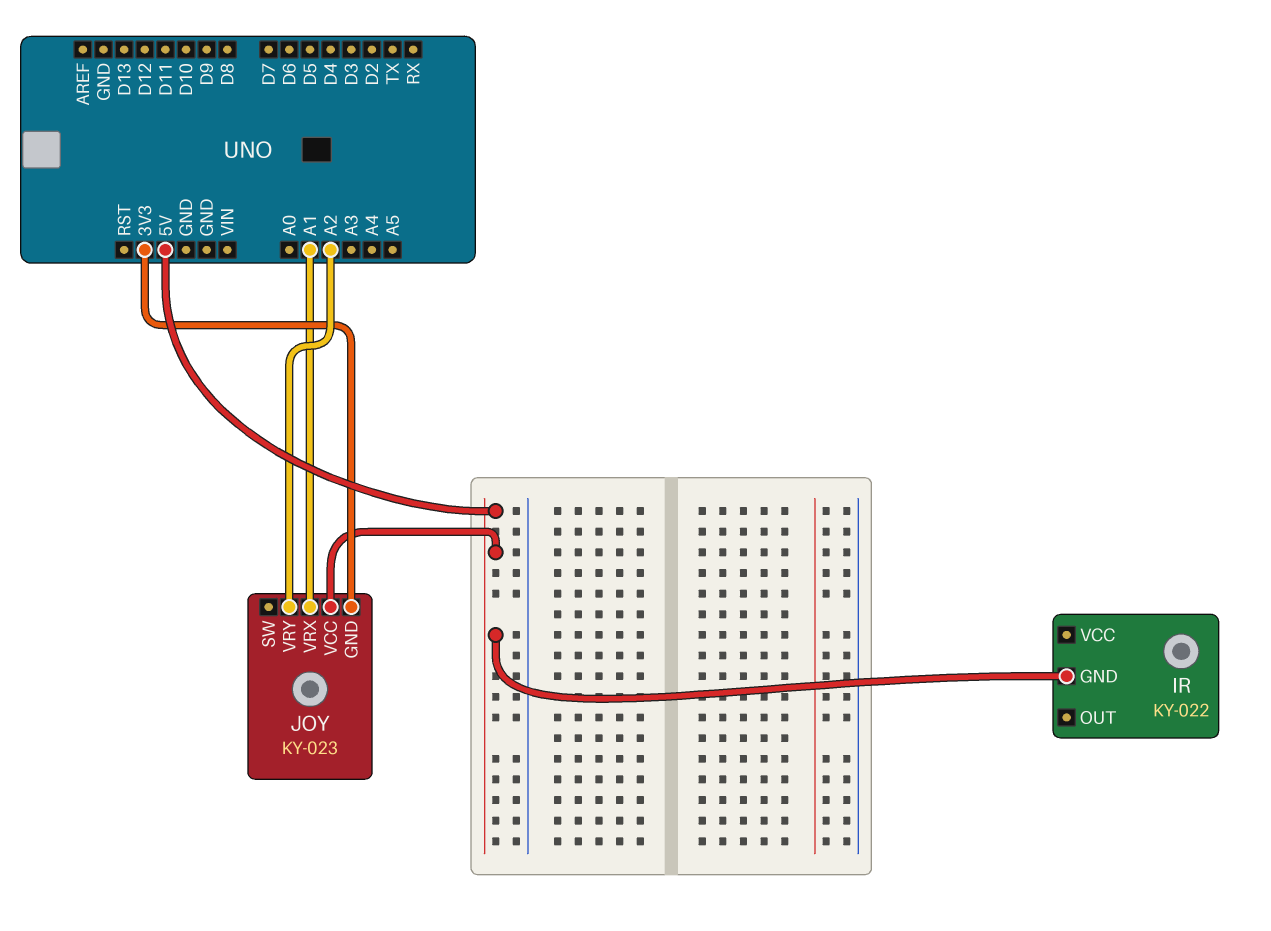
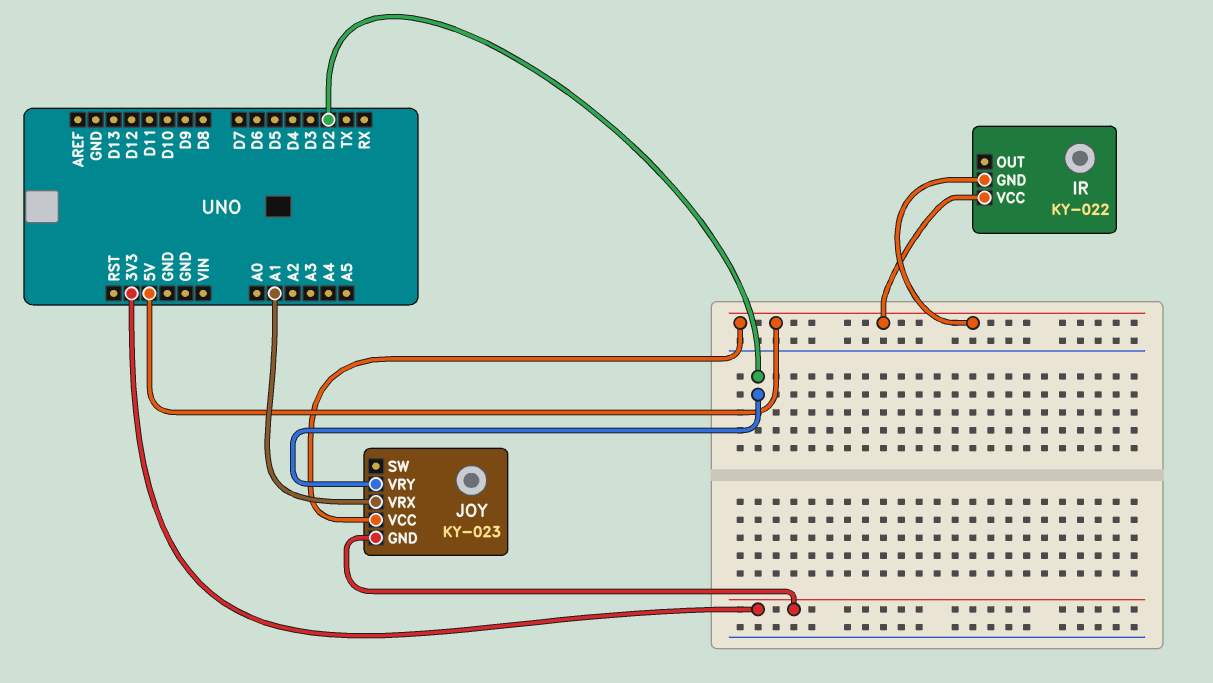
IR pin VCC: none -> 5V
JOY pin VRY: A2 -> D2

